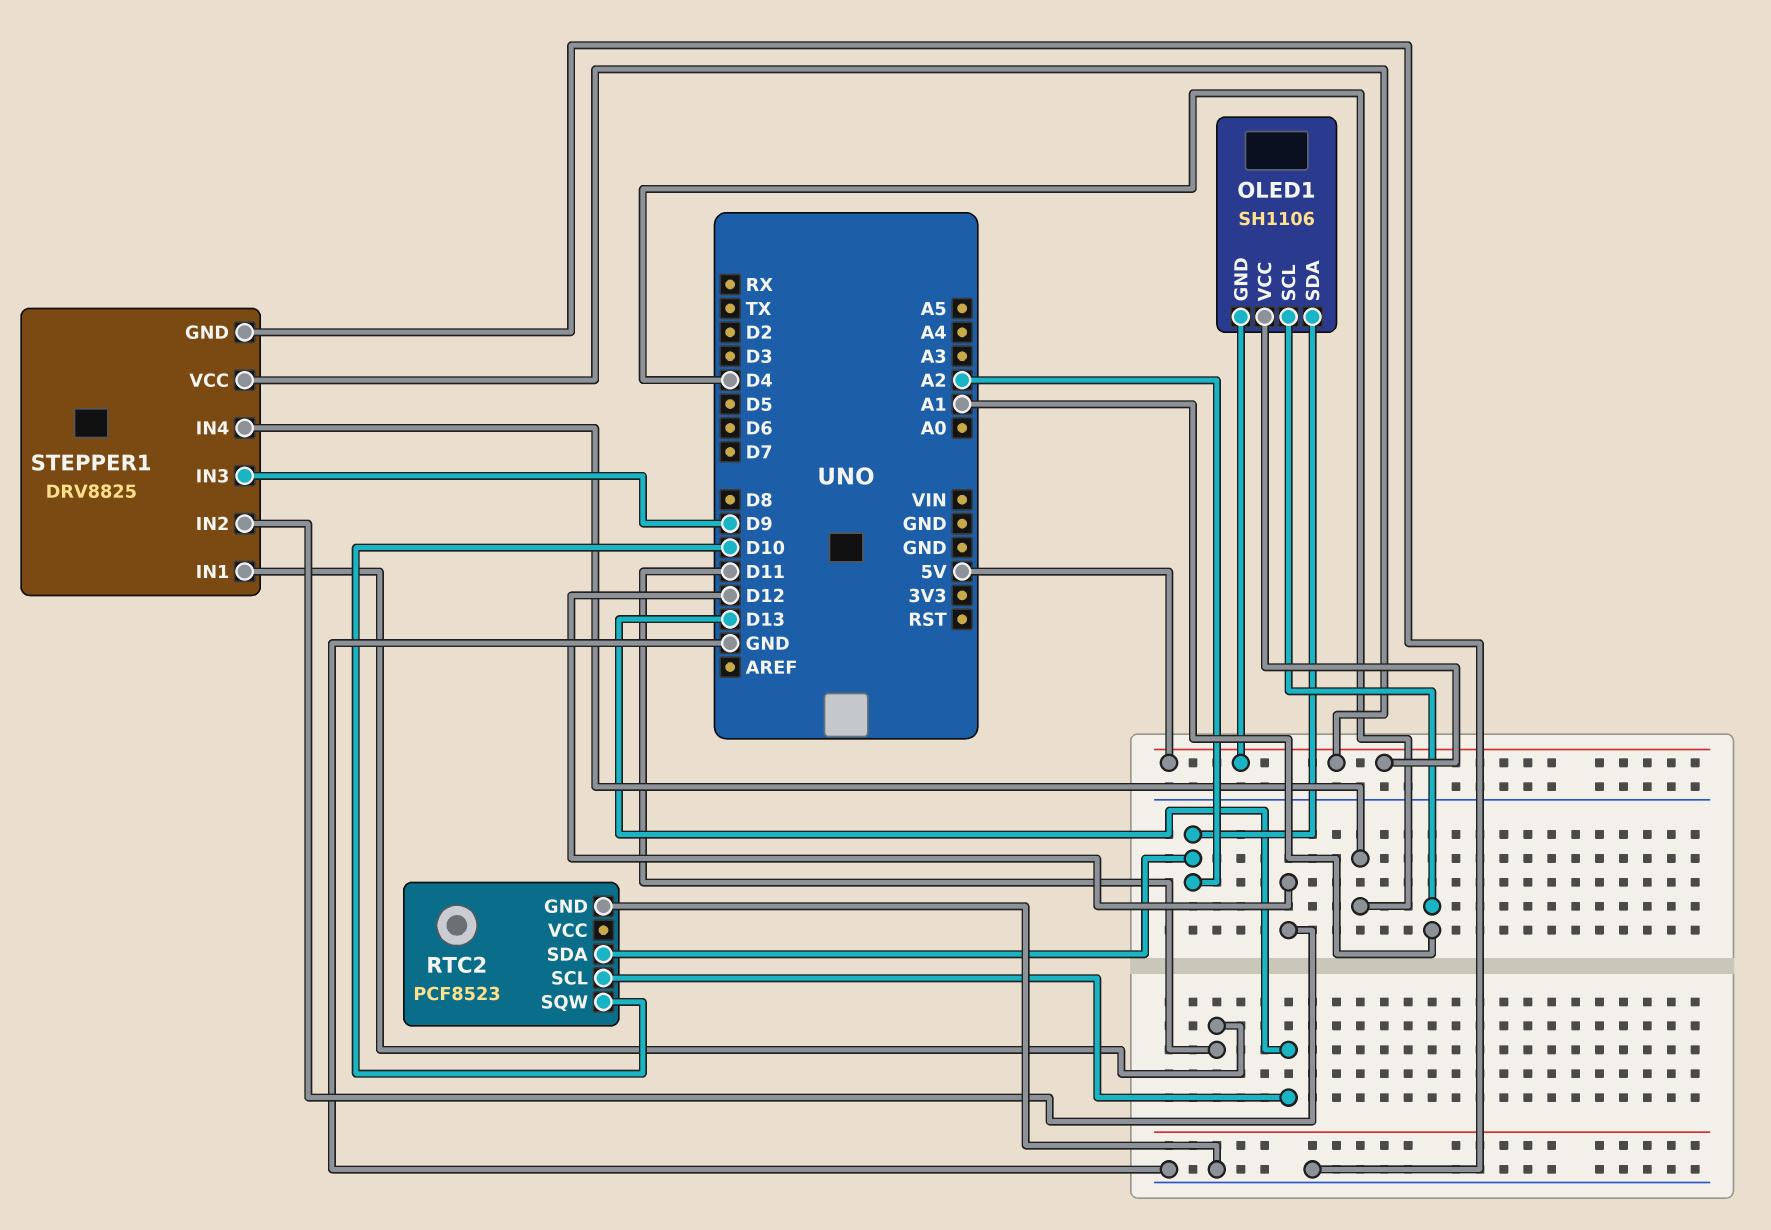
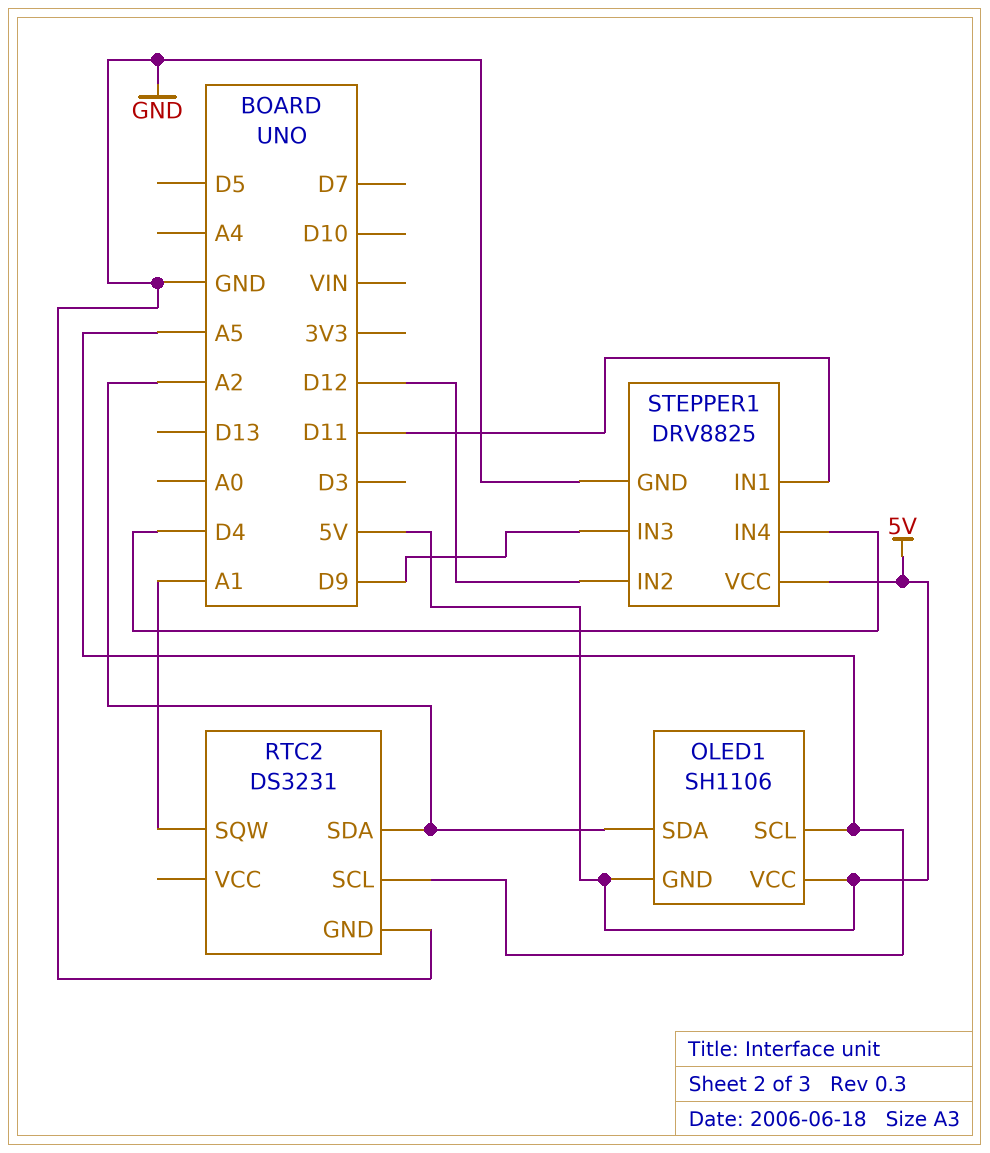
OLED1 pin SCL: A1 -> A5
RTC2: PCF8523 -> DS3231
RTC2 pin SCL: D13 -> A5
RTC2 pin SQW: D10 -> A1

